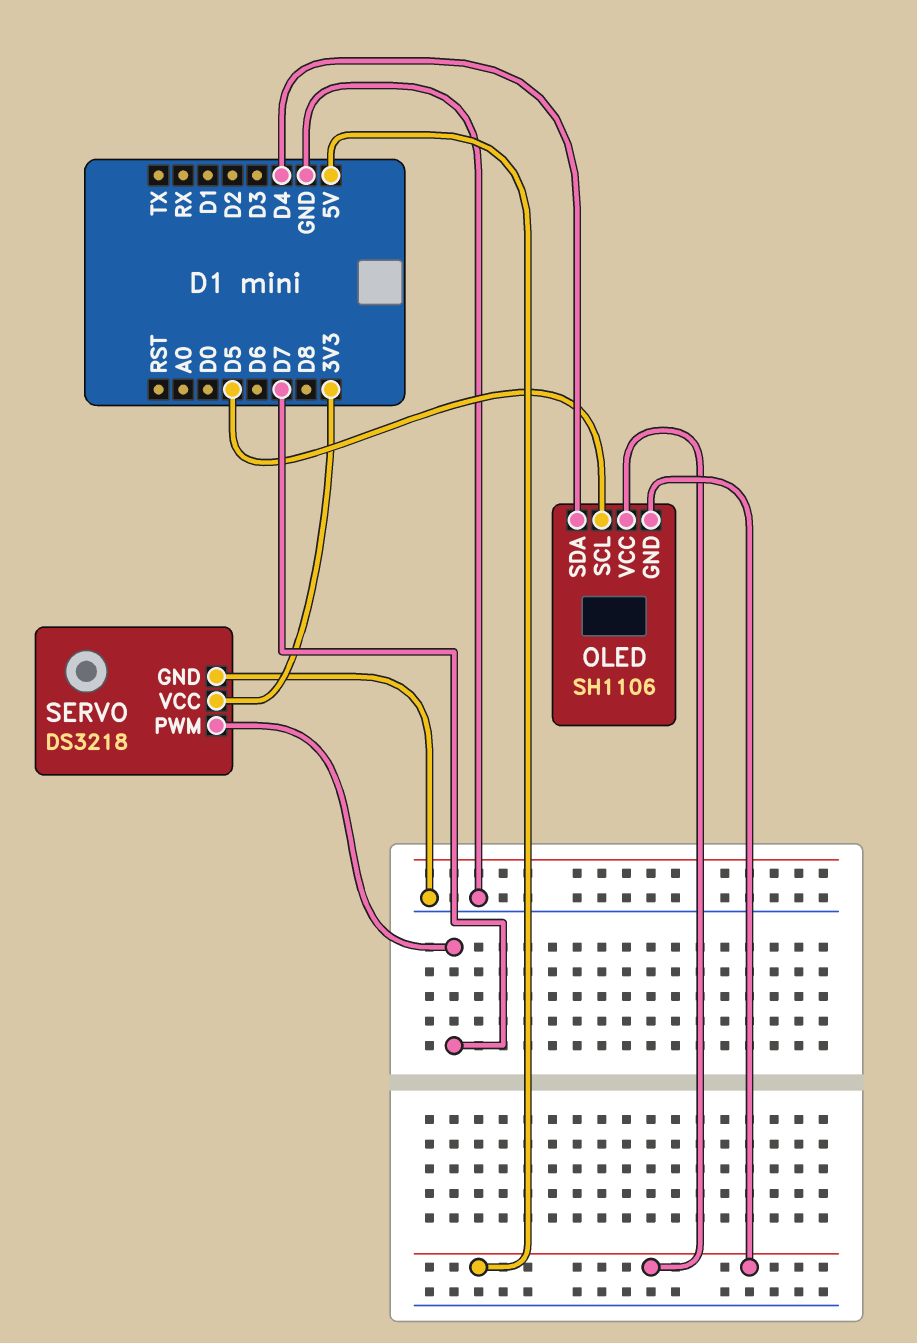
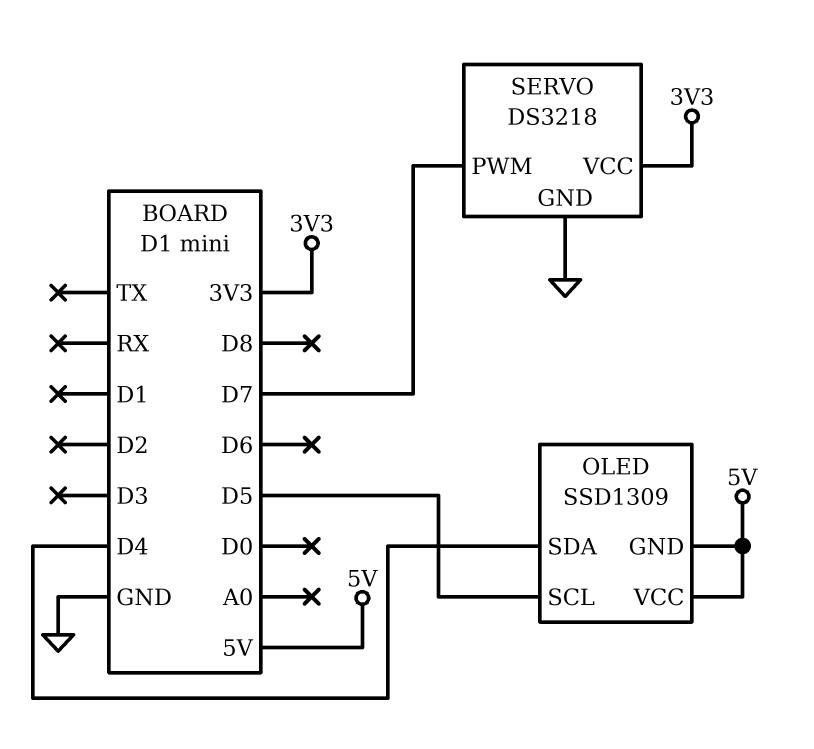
OLED: SH1106 -> SSD1309

